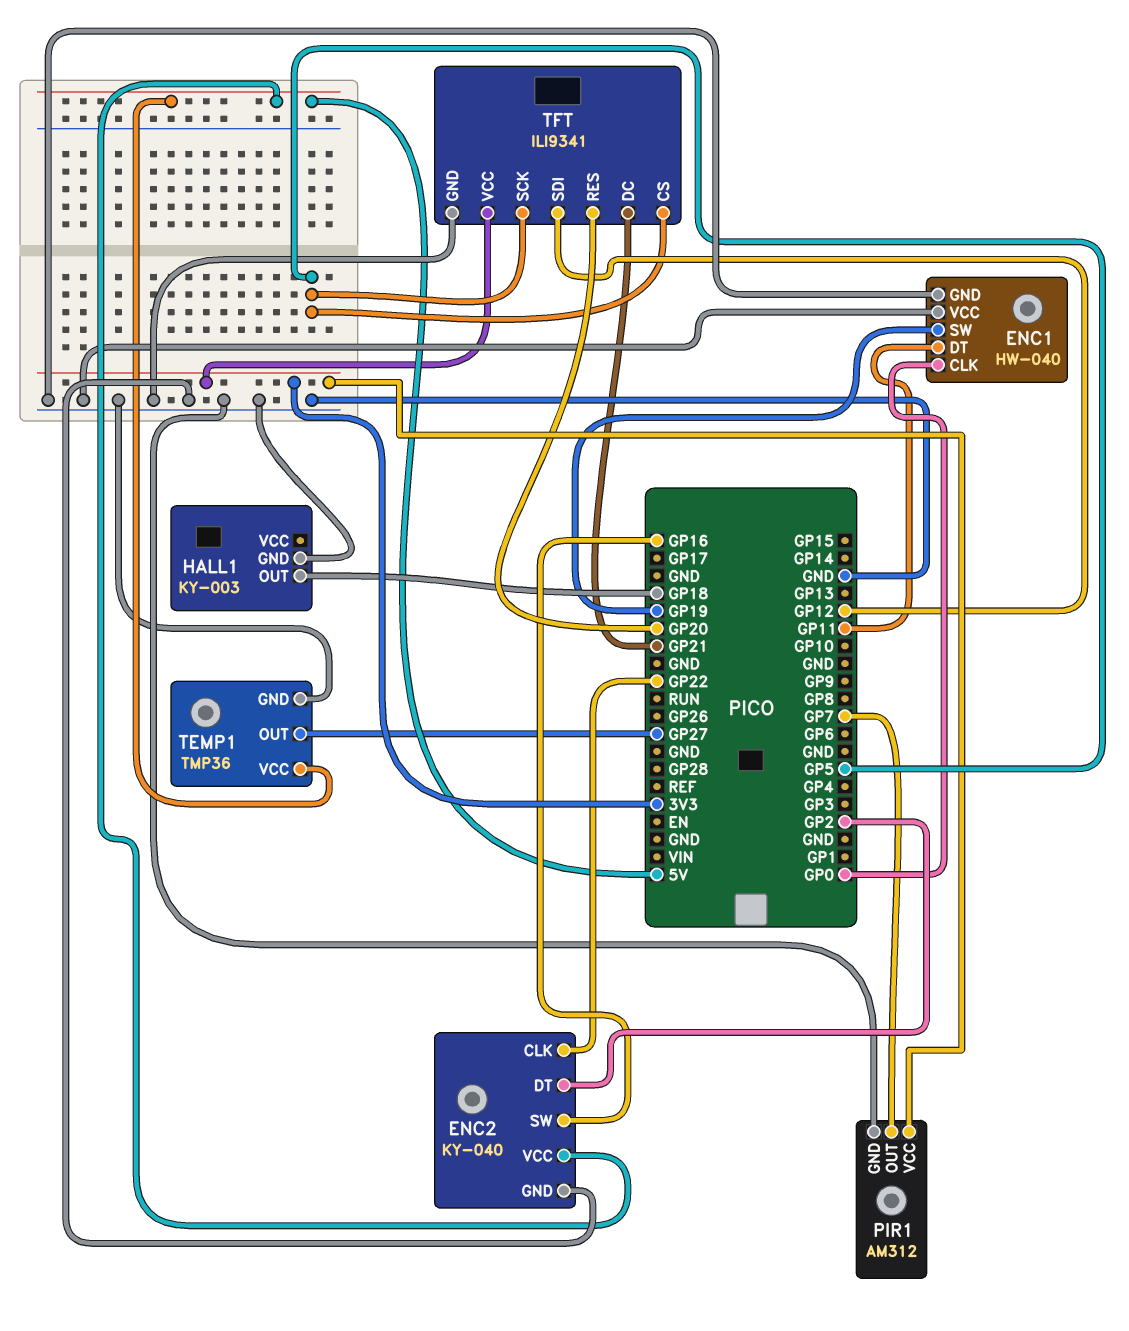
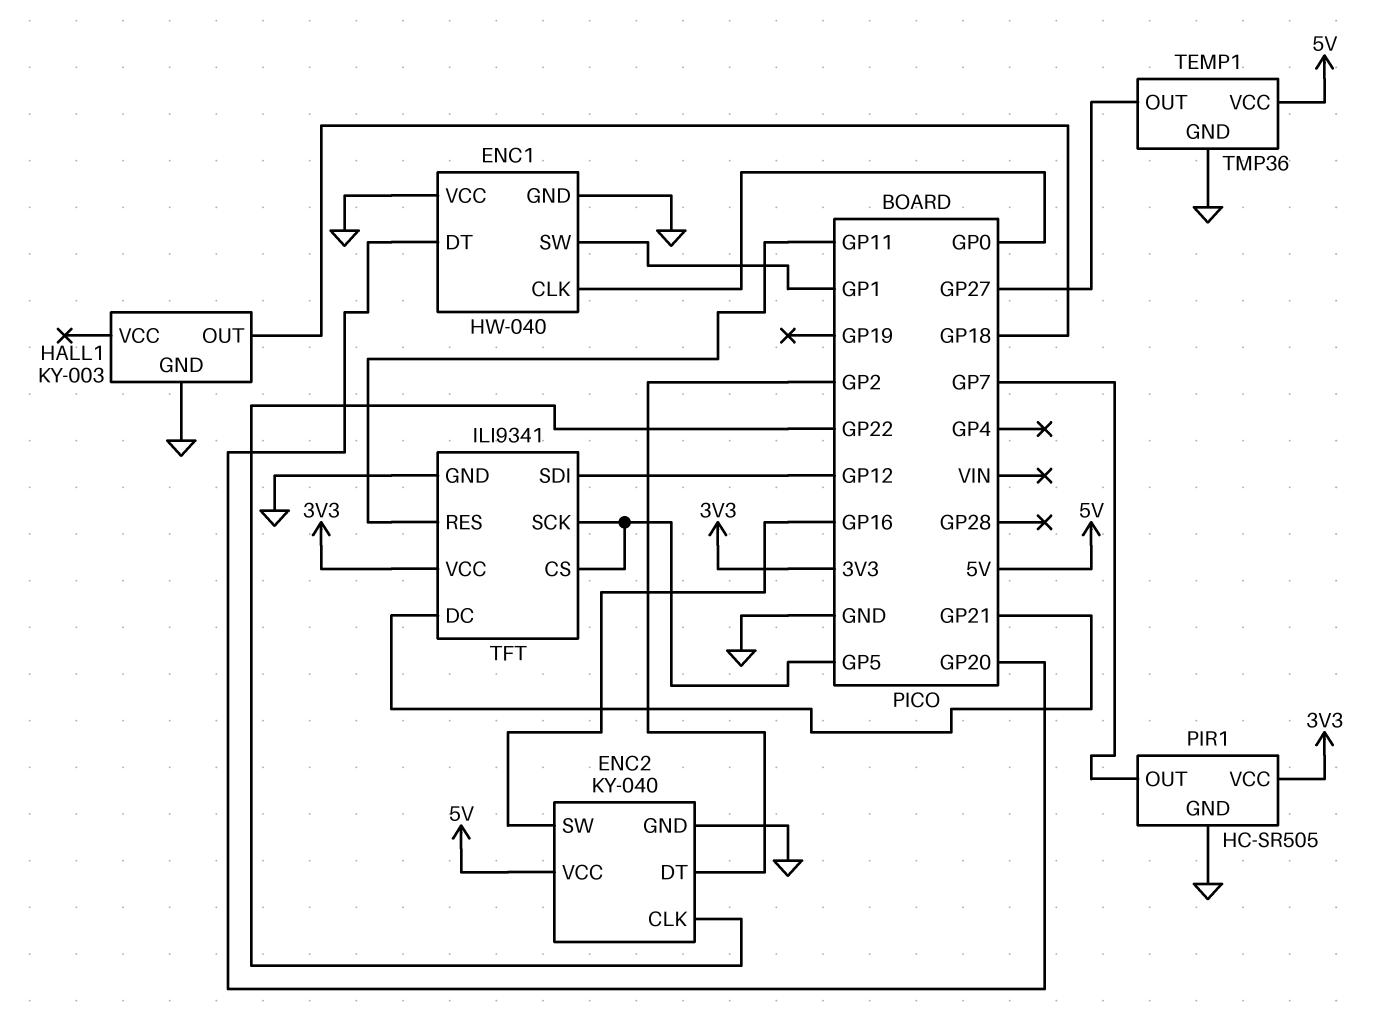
ENC1 pin DT: GP11 -> GP20
ENC1 pin SW: GP19 -> GP1
PIR1: AM312 -> HC-SR505
TFT pin RES: GP20 -> GP11

